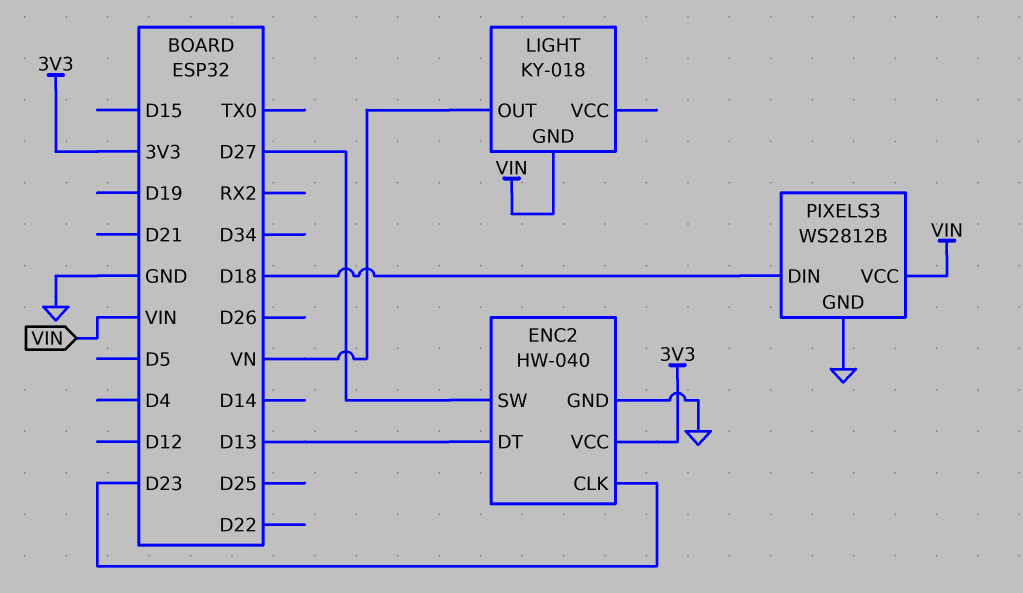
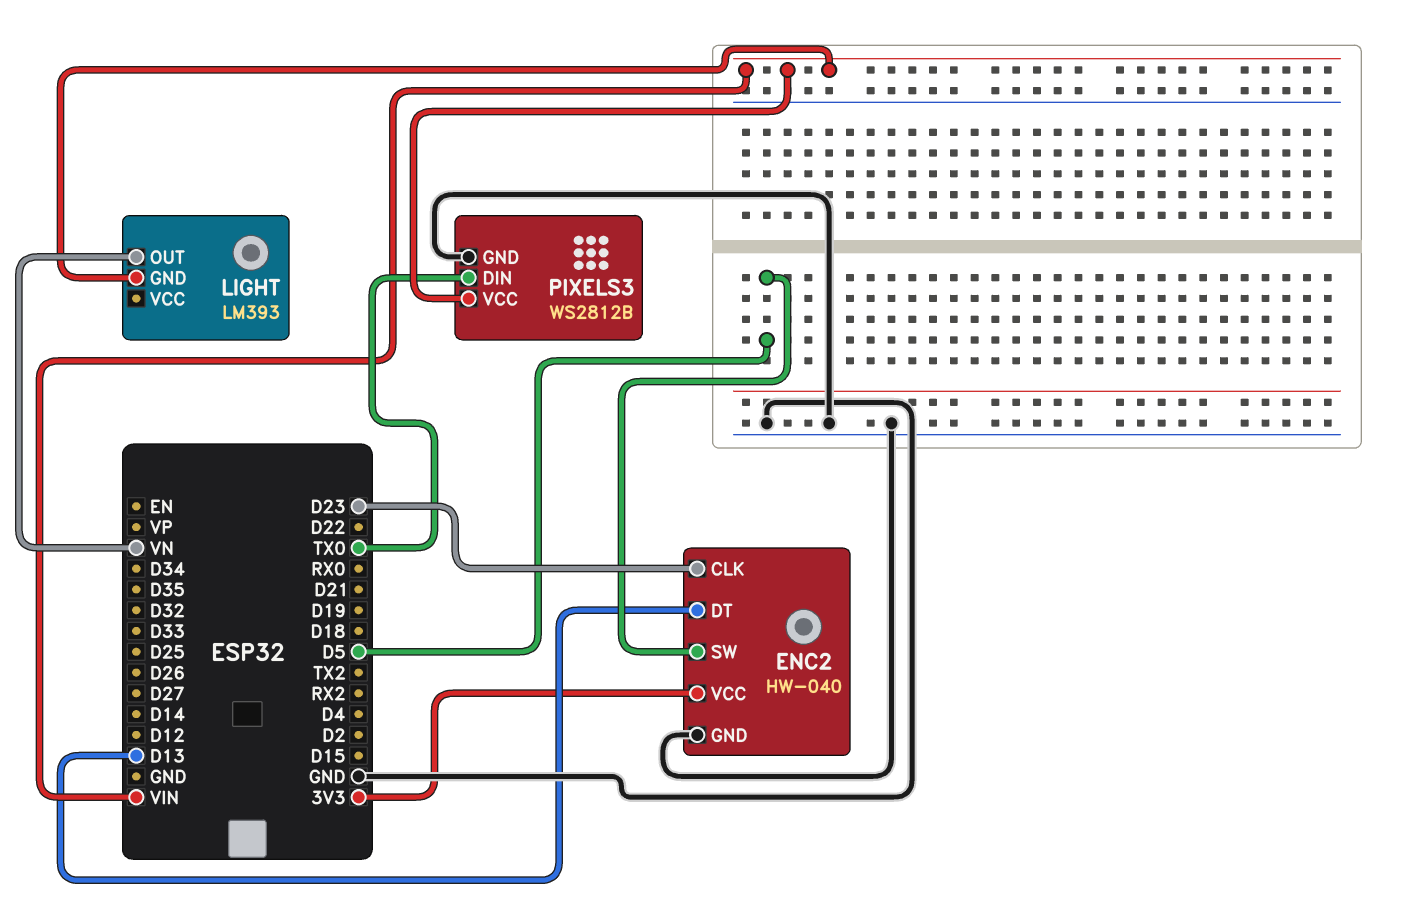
ENC2 pin SW: D27 -> D5
LIGHT: KY-018 -> LM393
PIXELS3 pin DIN: D18 -> TX0

